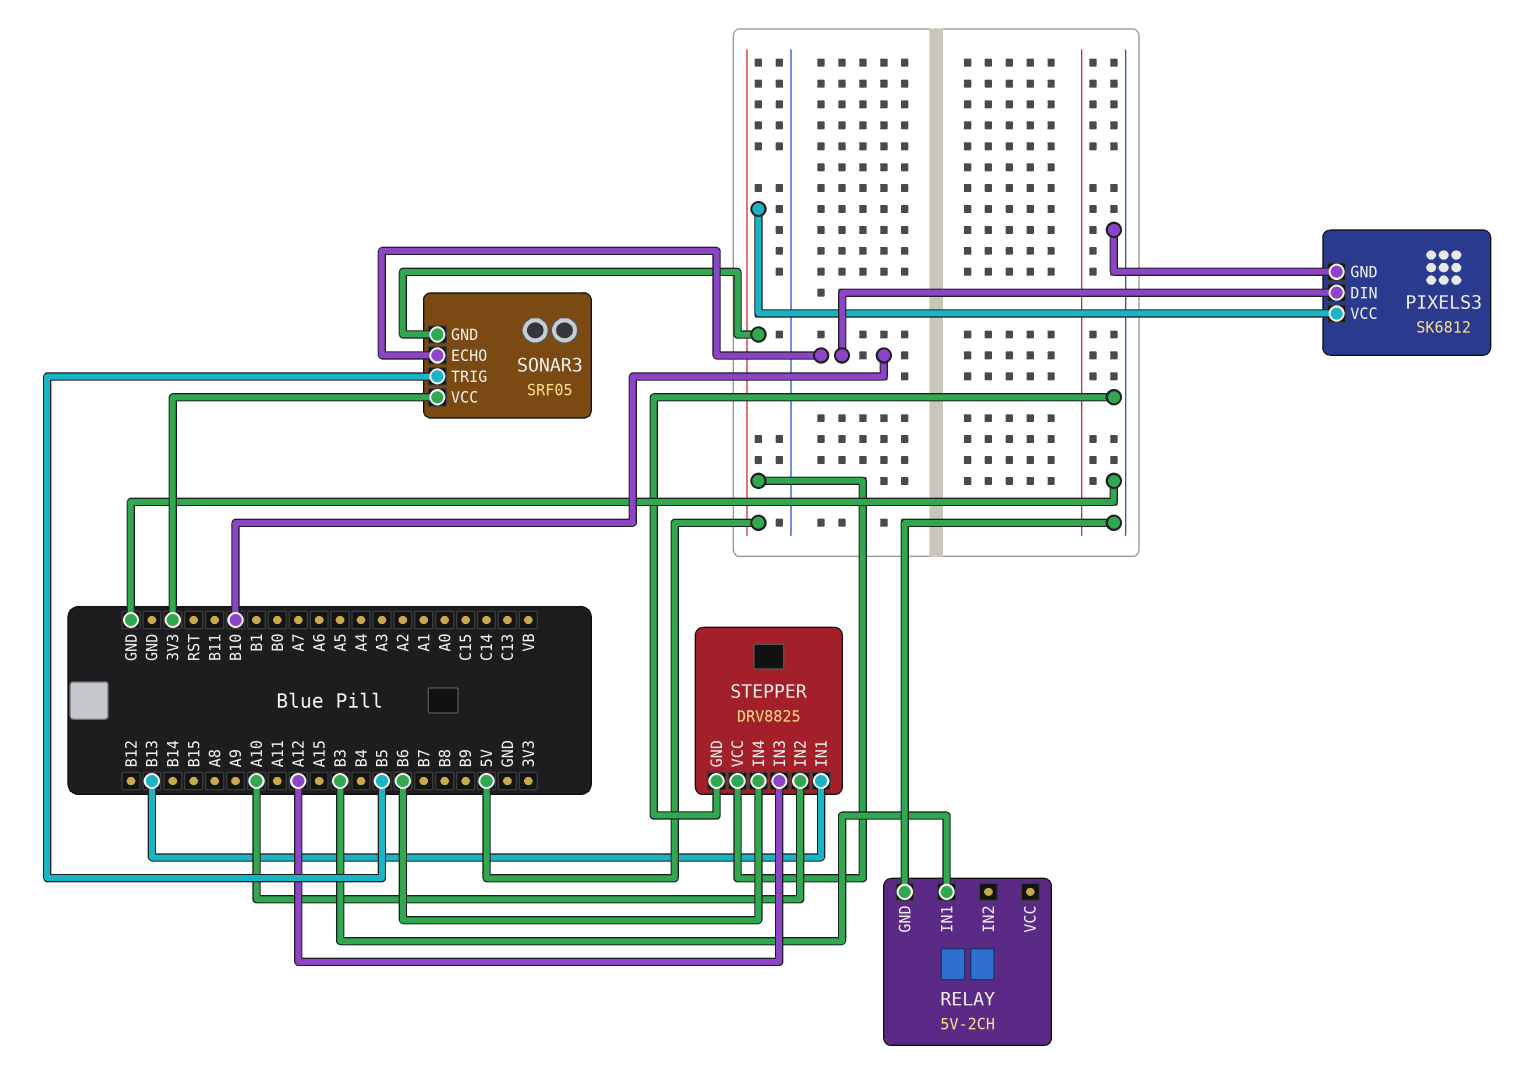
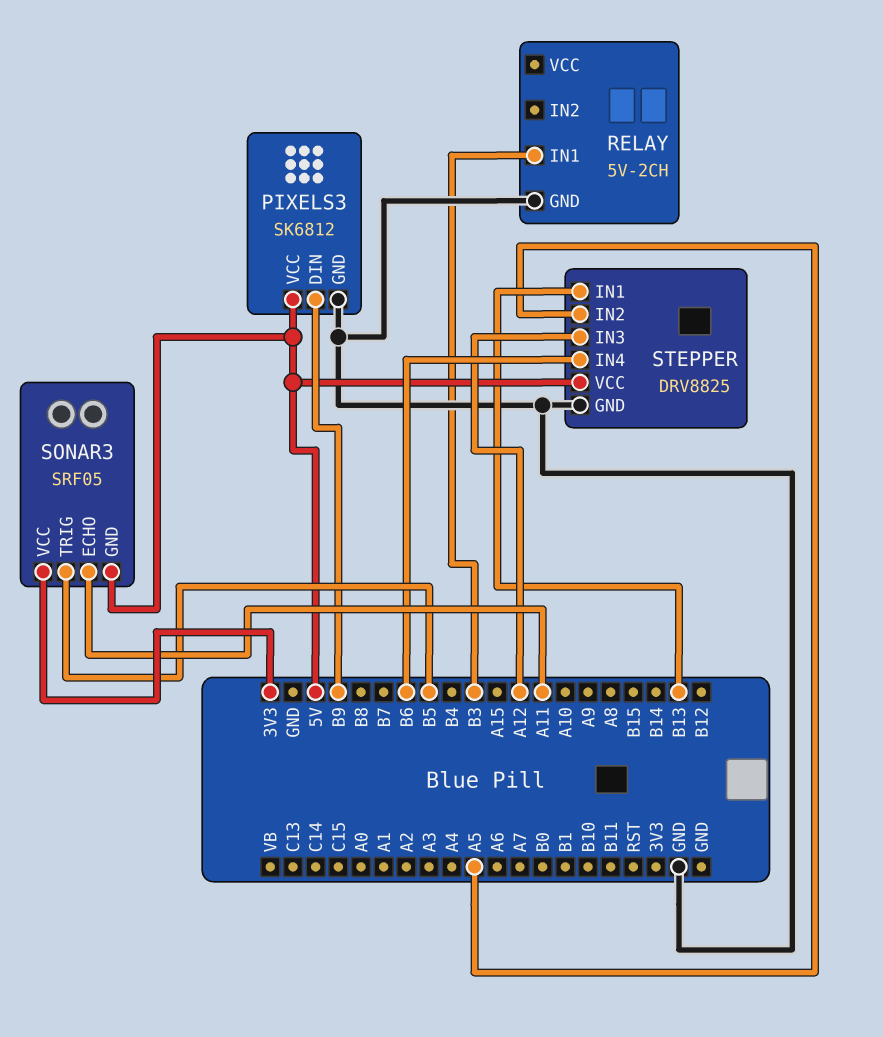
PIXELS3 pin DIN: B10 -> B9
SONAR3 pin ECHO: B10 -> A11
STEPPER pin IN2: A10 -> A5

